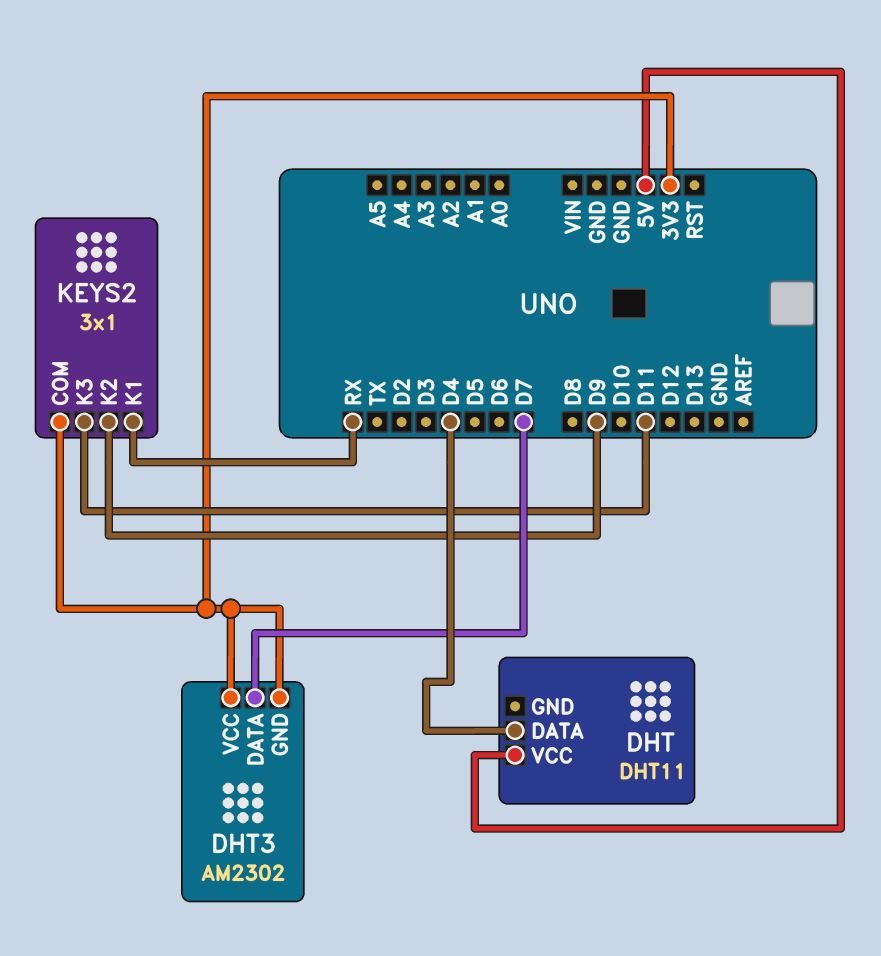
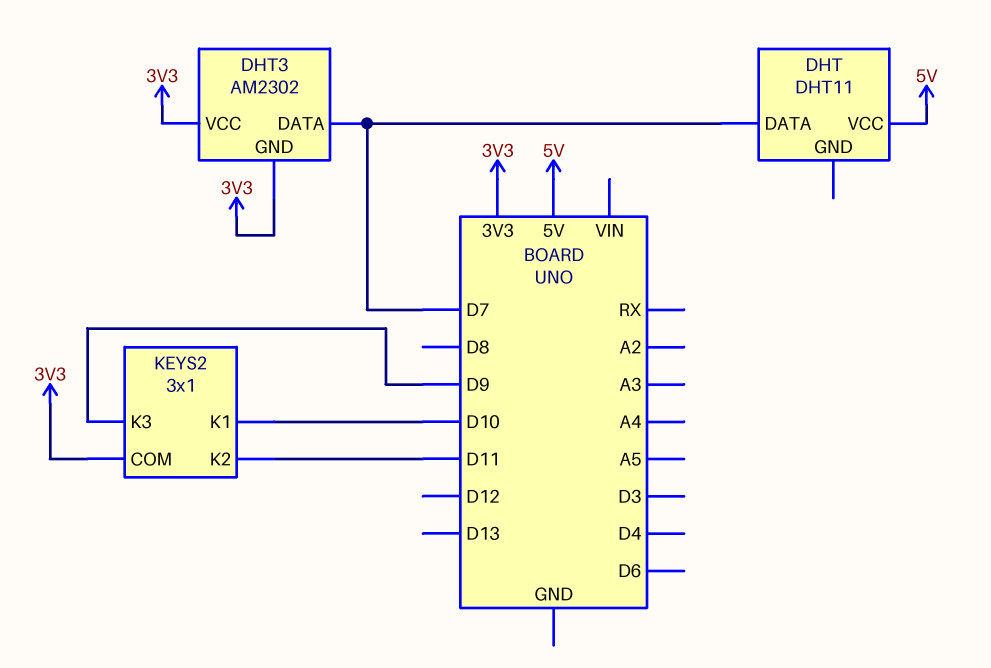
DHT pin DATA: D4 -> D7
KEYS2 pin K1: RX -> D10
KEYS2 pin K2: D9 -> D11
KEYS2 pin K3: D11 -> D9

